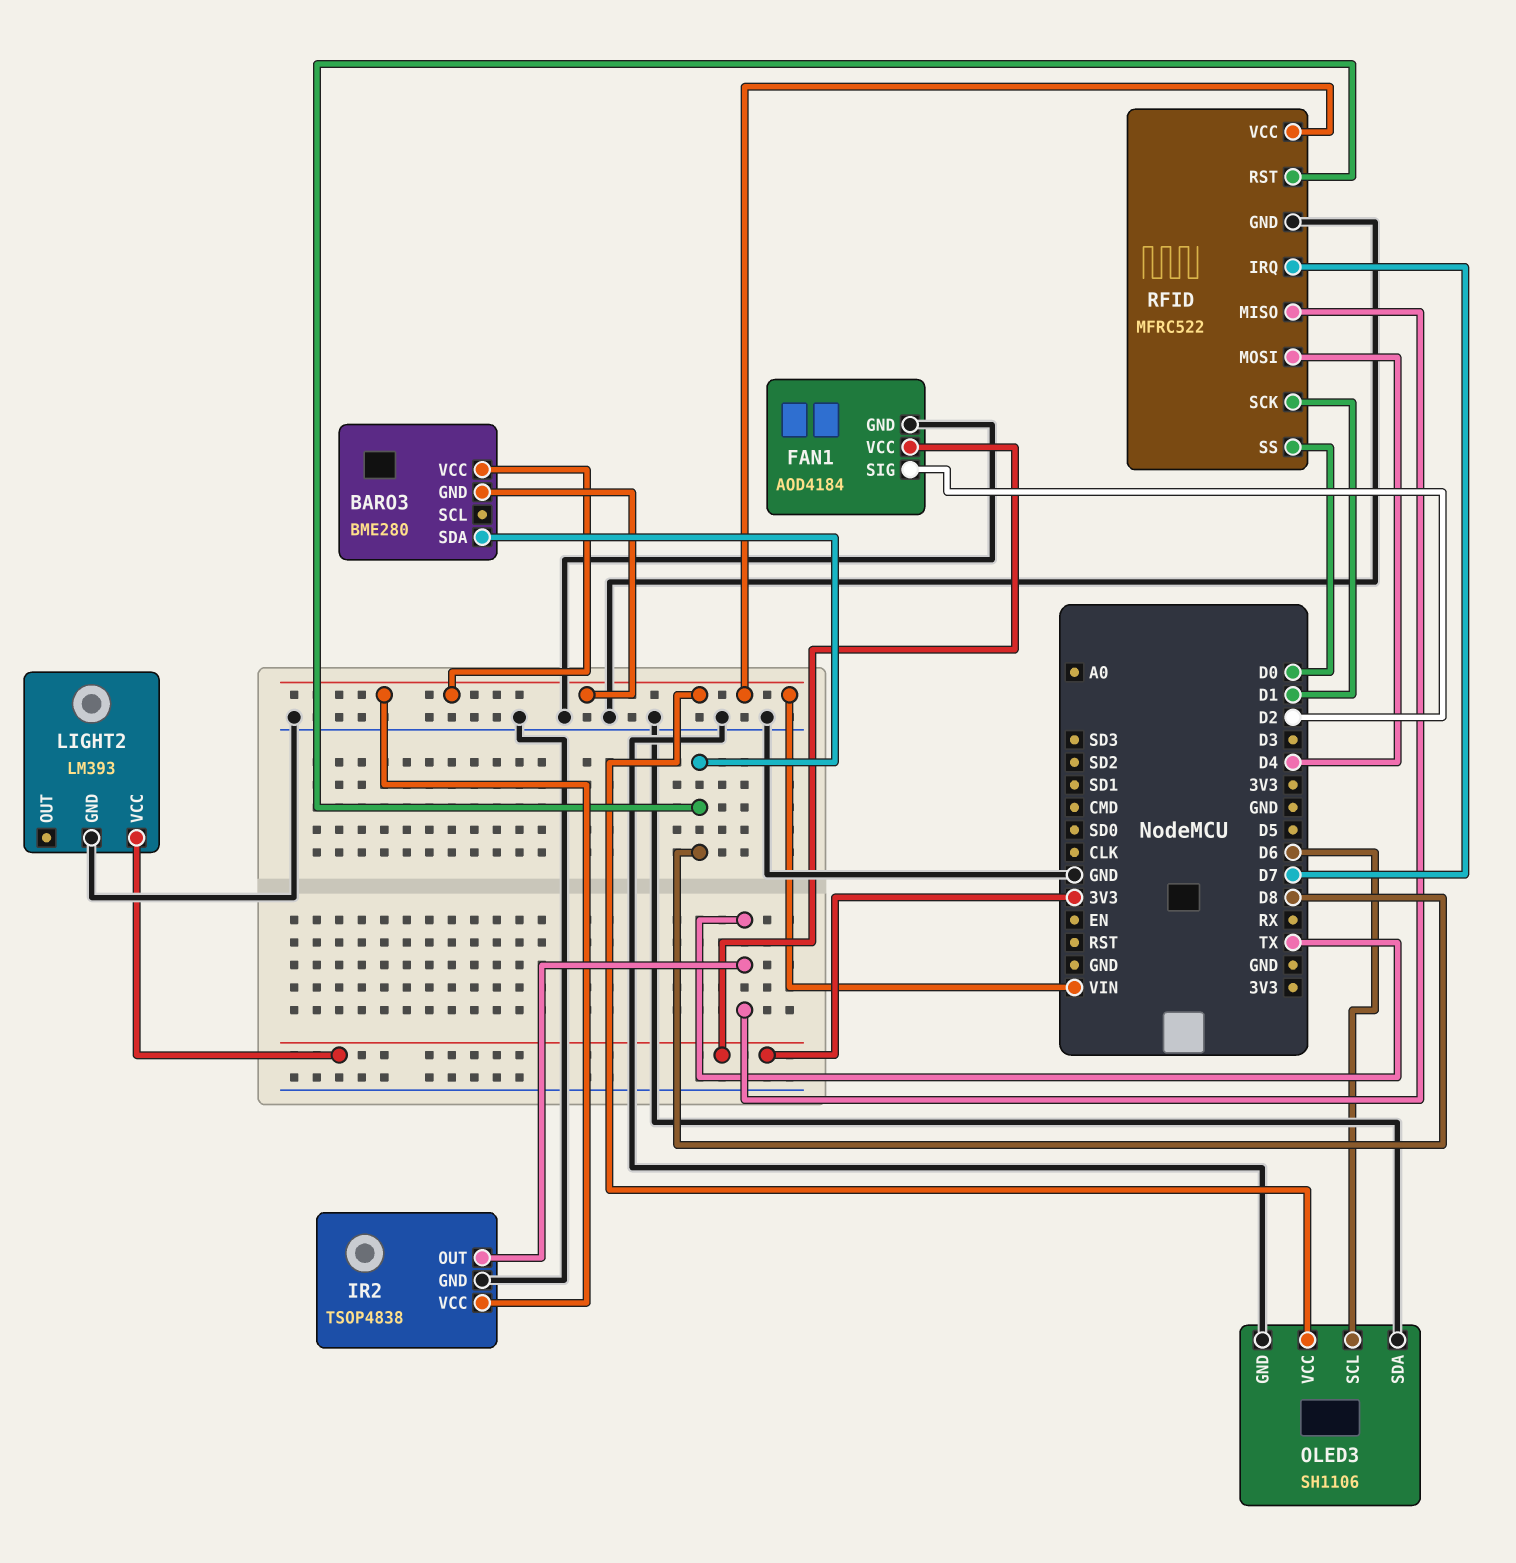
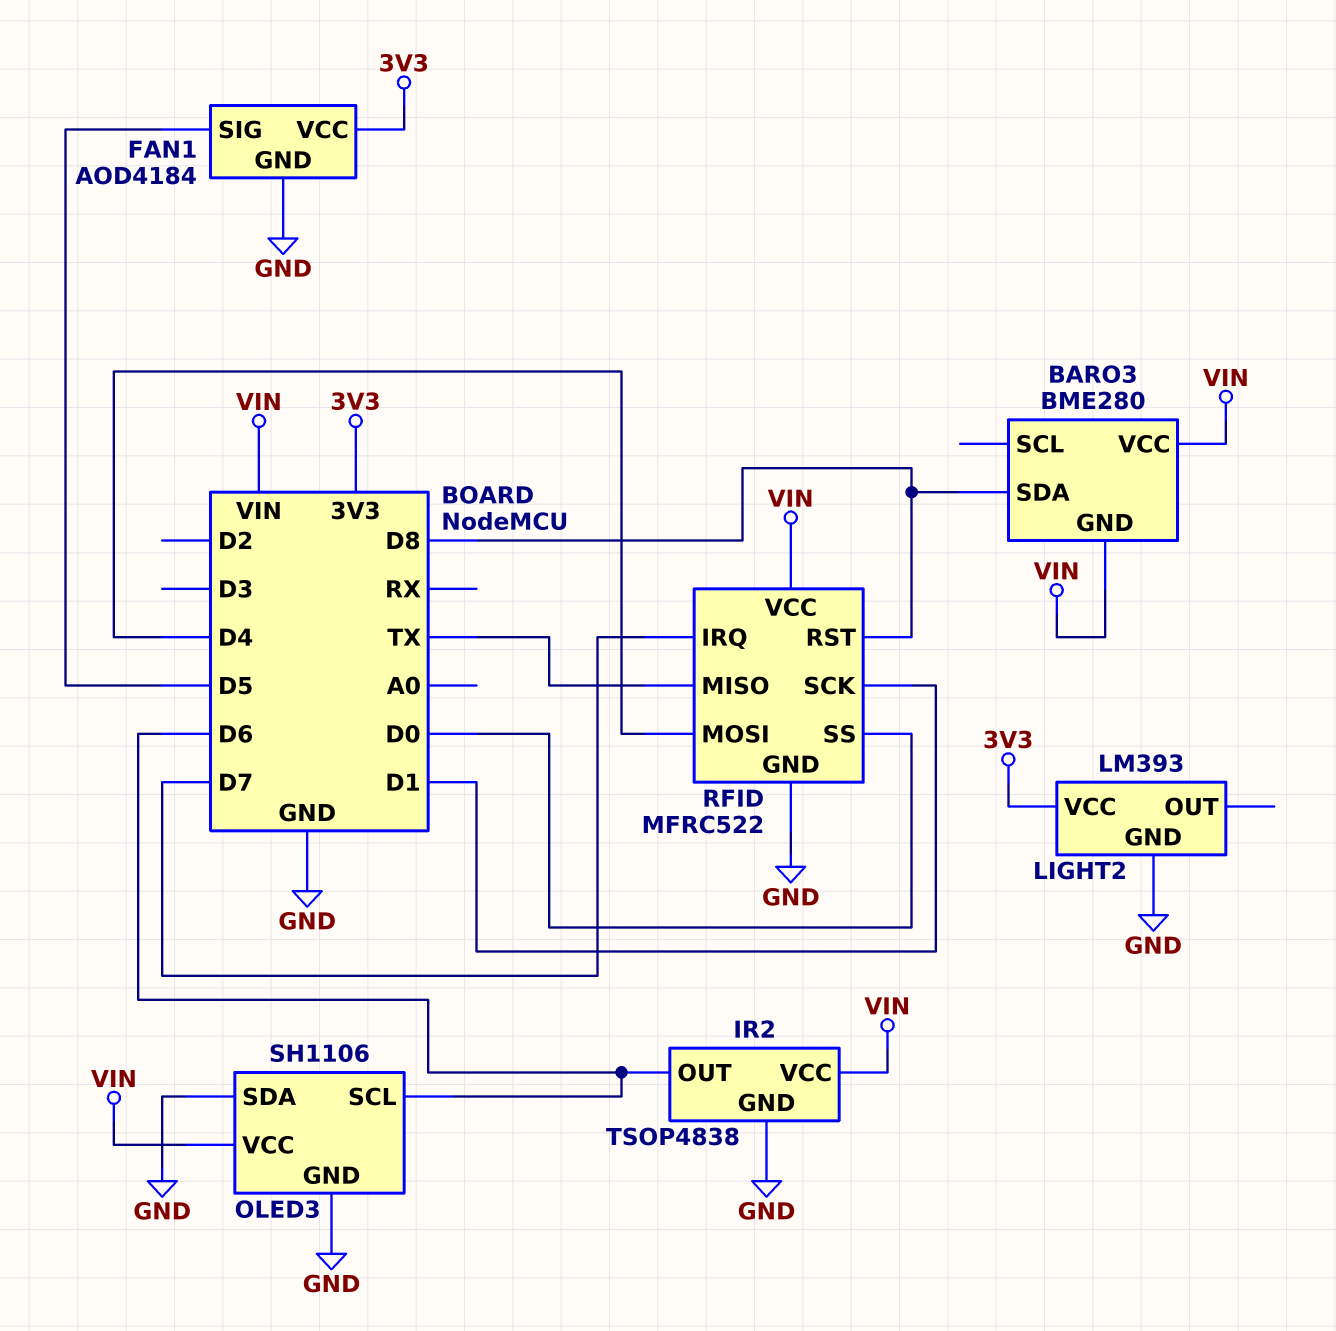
FAN1 pin SIG: D2 -> D5
IR2 pin OUT: TX -> D6

